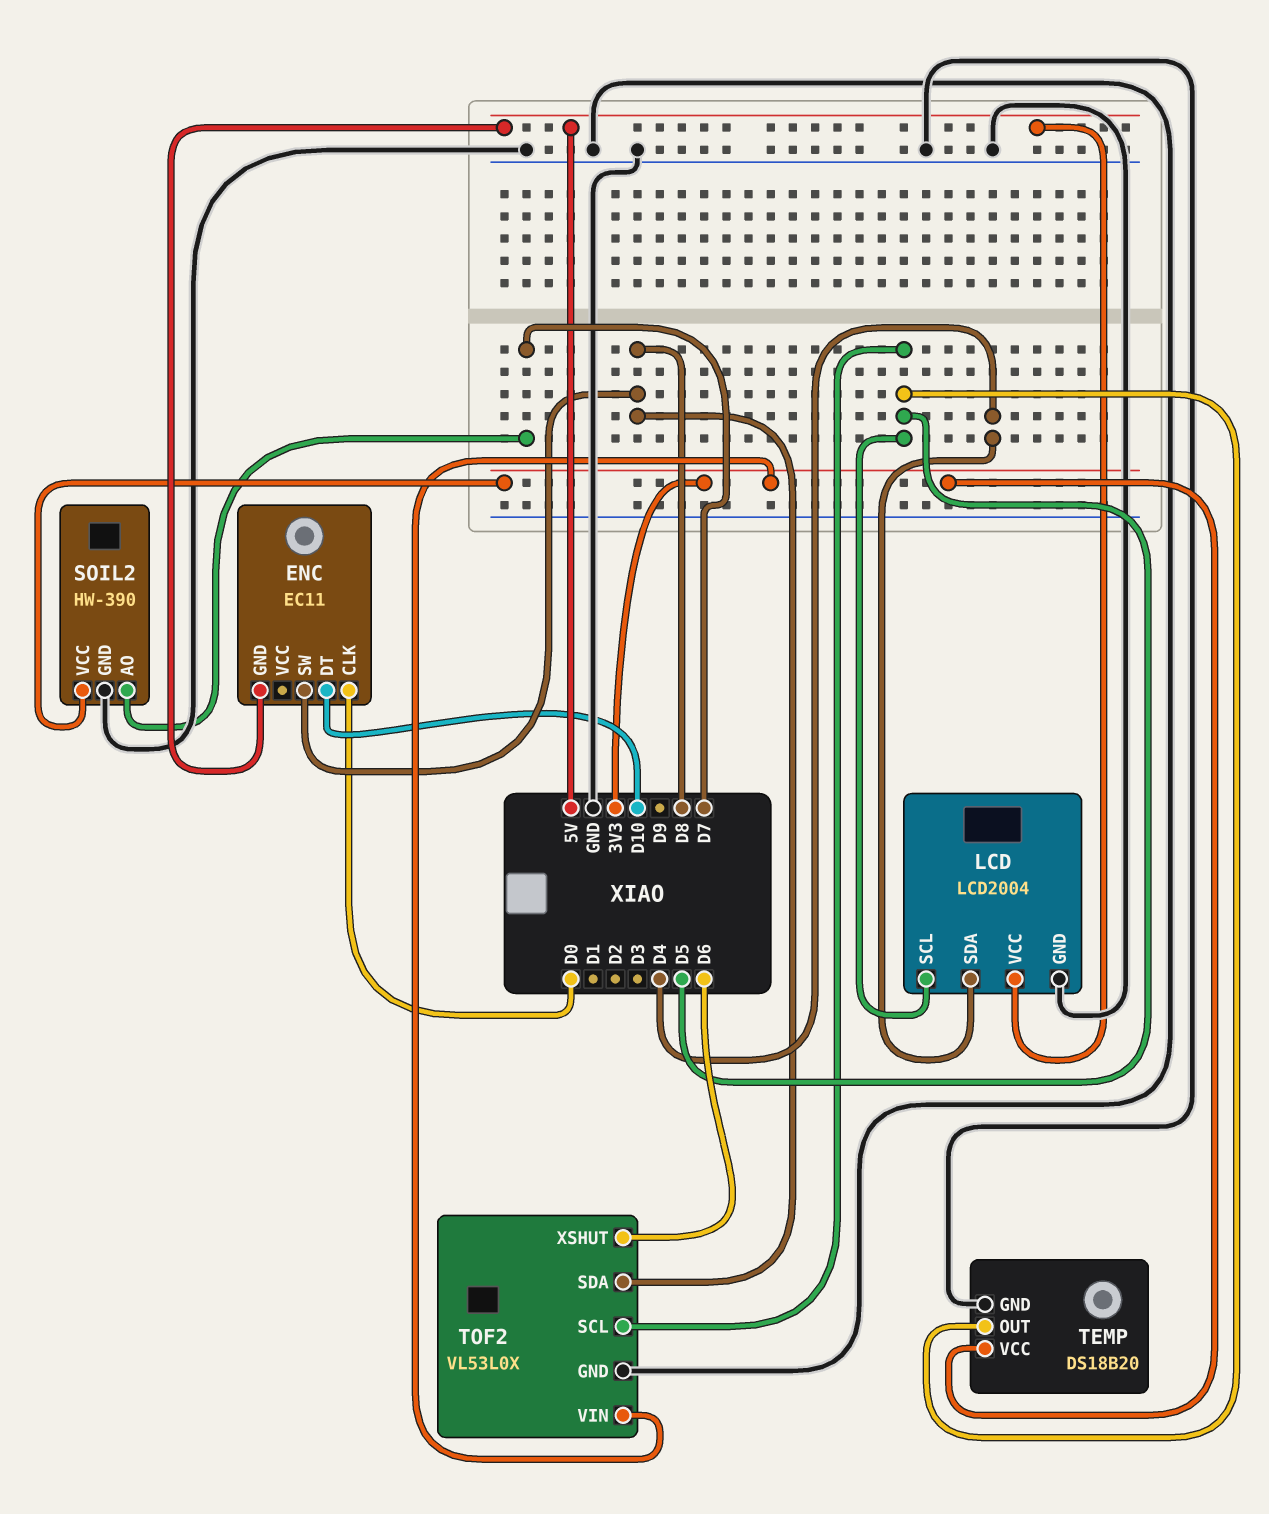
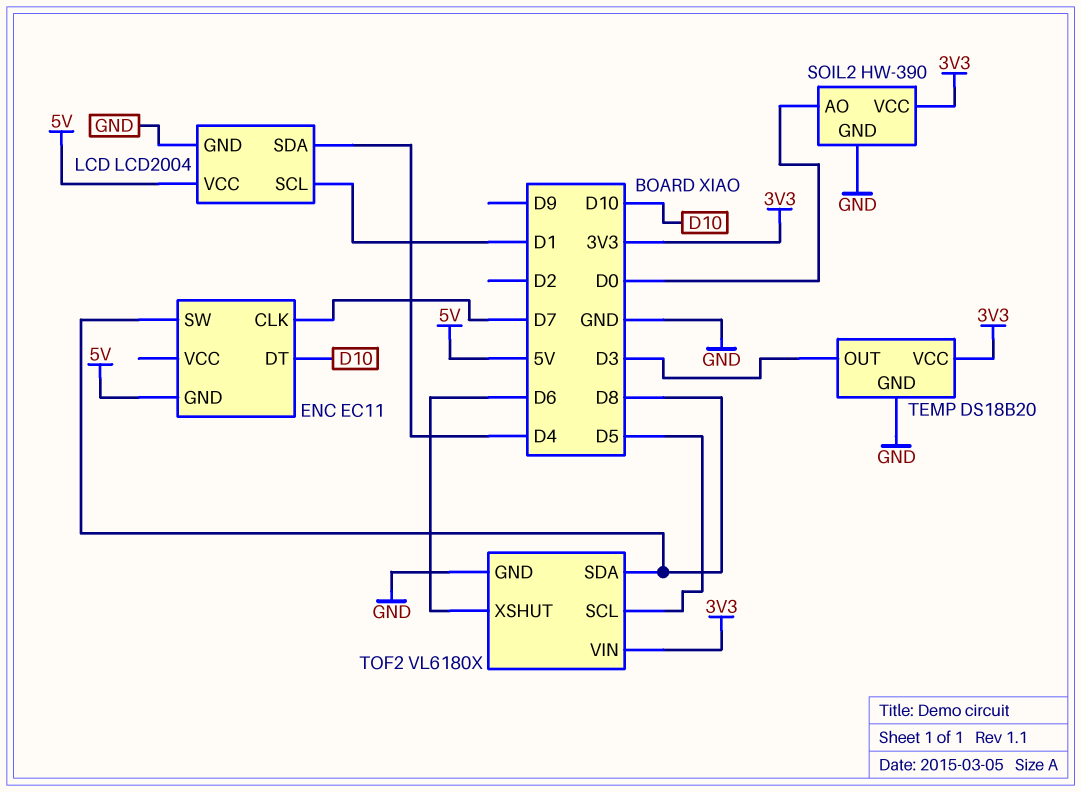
ENC pin CLK: D0 -> D7
LCD pin SCL: D5 -> D1
SOIL2 pin AO: D7 -> D0
TEMP pin OUT: D5 -> D3
TOF2: VL53L0X -> VL6180X

